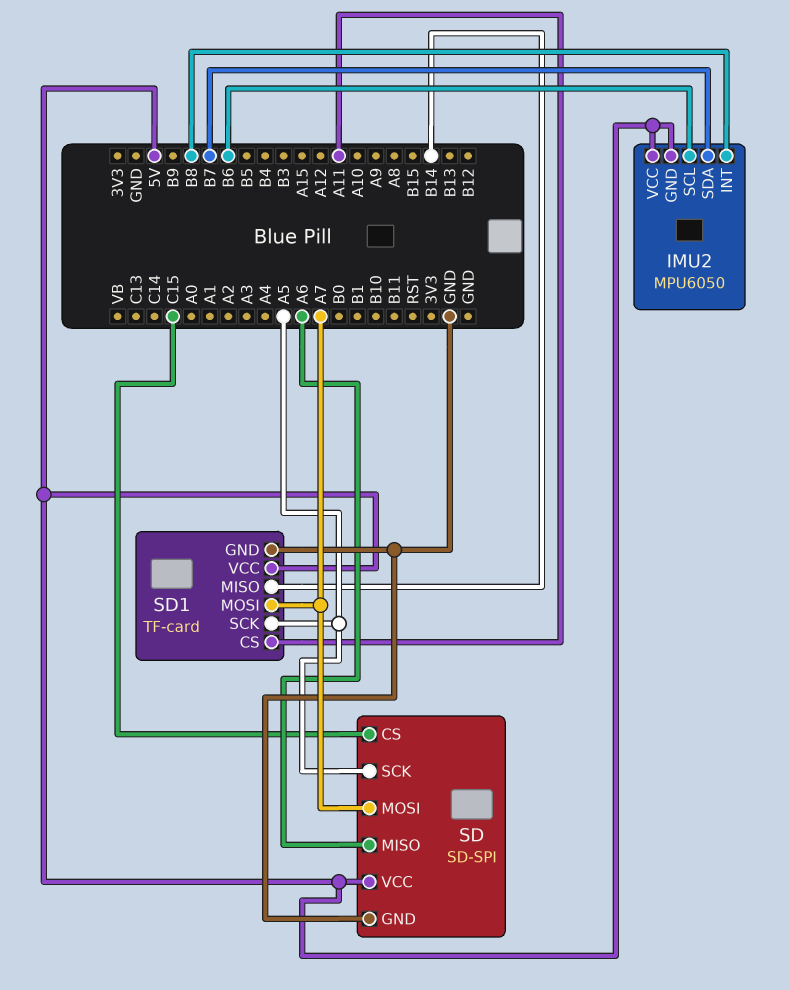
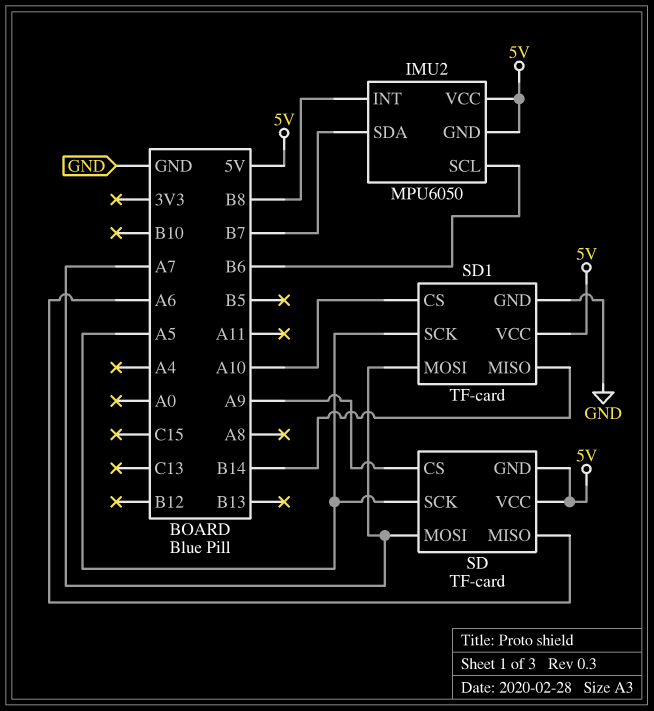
SD: SD-SPI -> TF-card
SD pin CS: C15 -> A9
SD pin GND: GND -> 5V
SD1 pin CS: A11 -> A10

